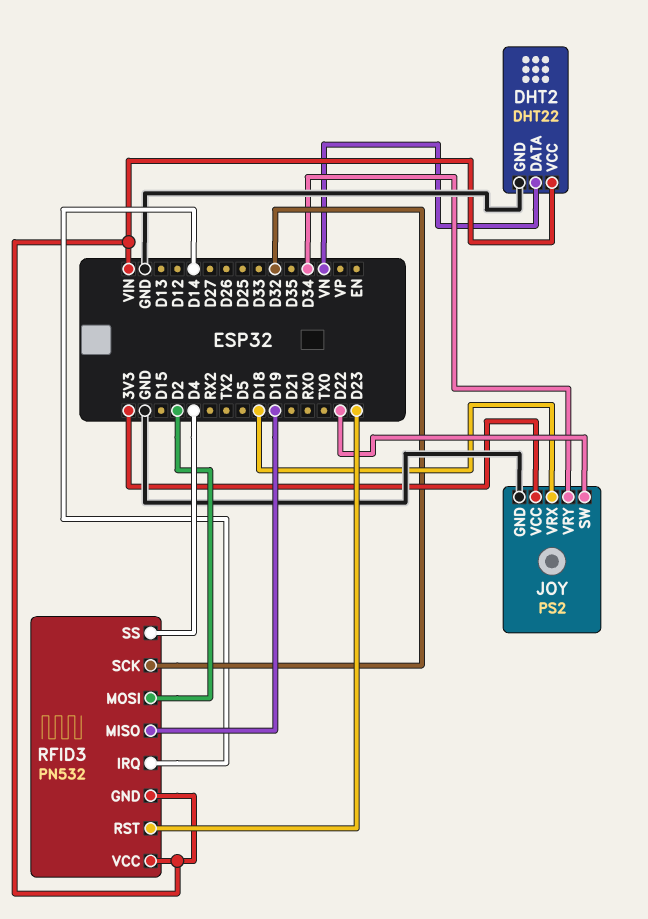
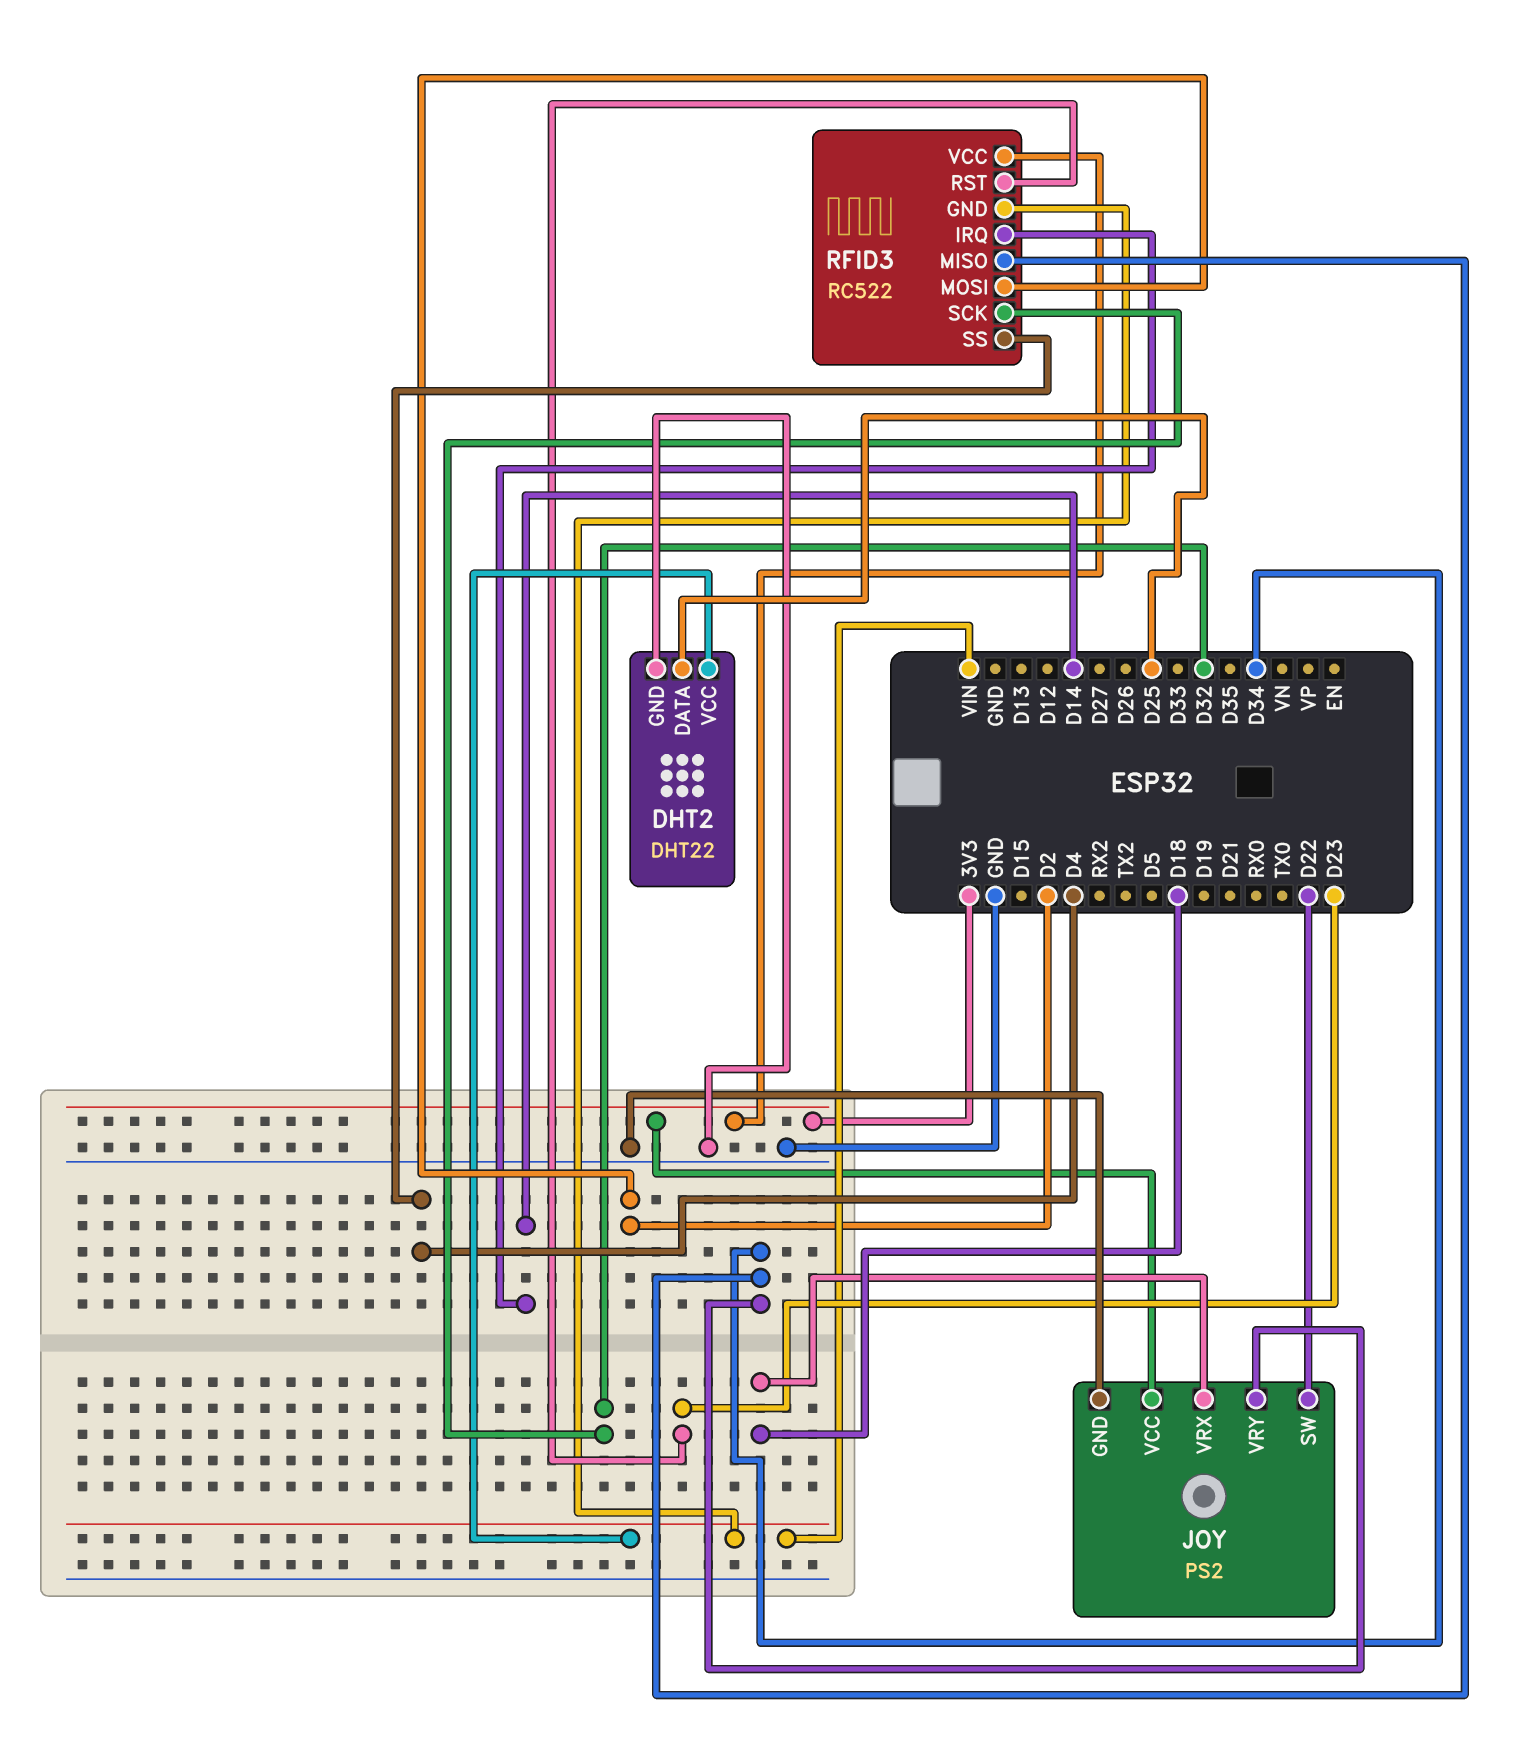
DHT2 pin DATA: VN -> D25
RFID3: PN532 -> RC522
RFID3 pin MISO: D19 -> D34
RFID3 pin VCC: VIN -> 3V3

